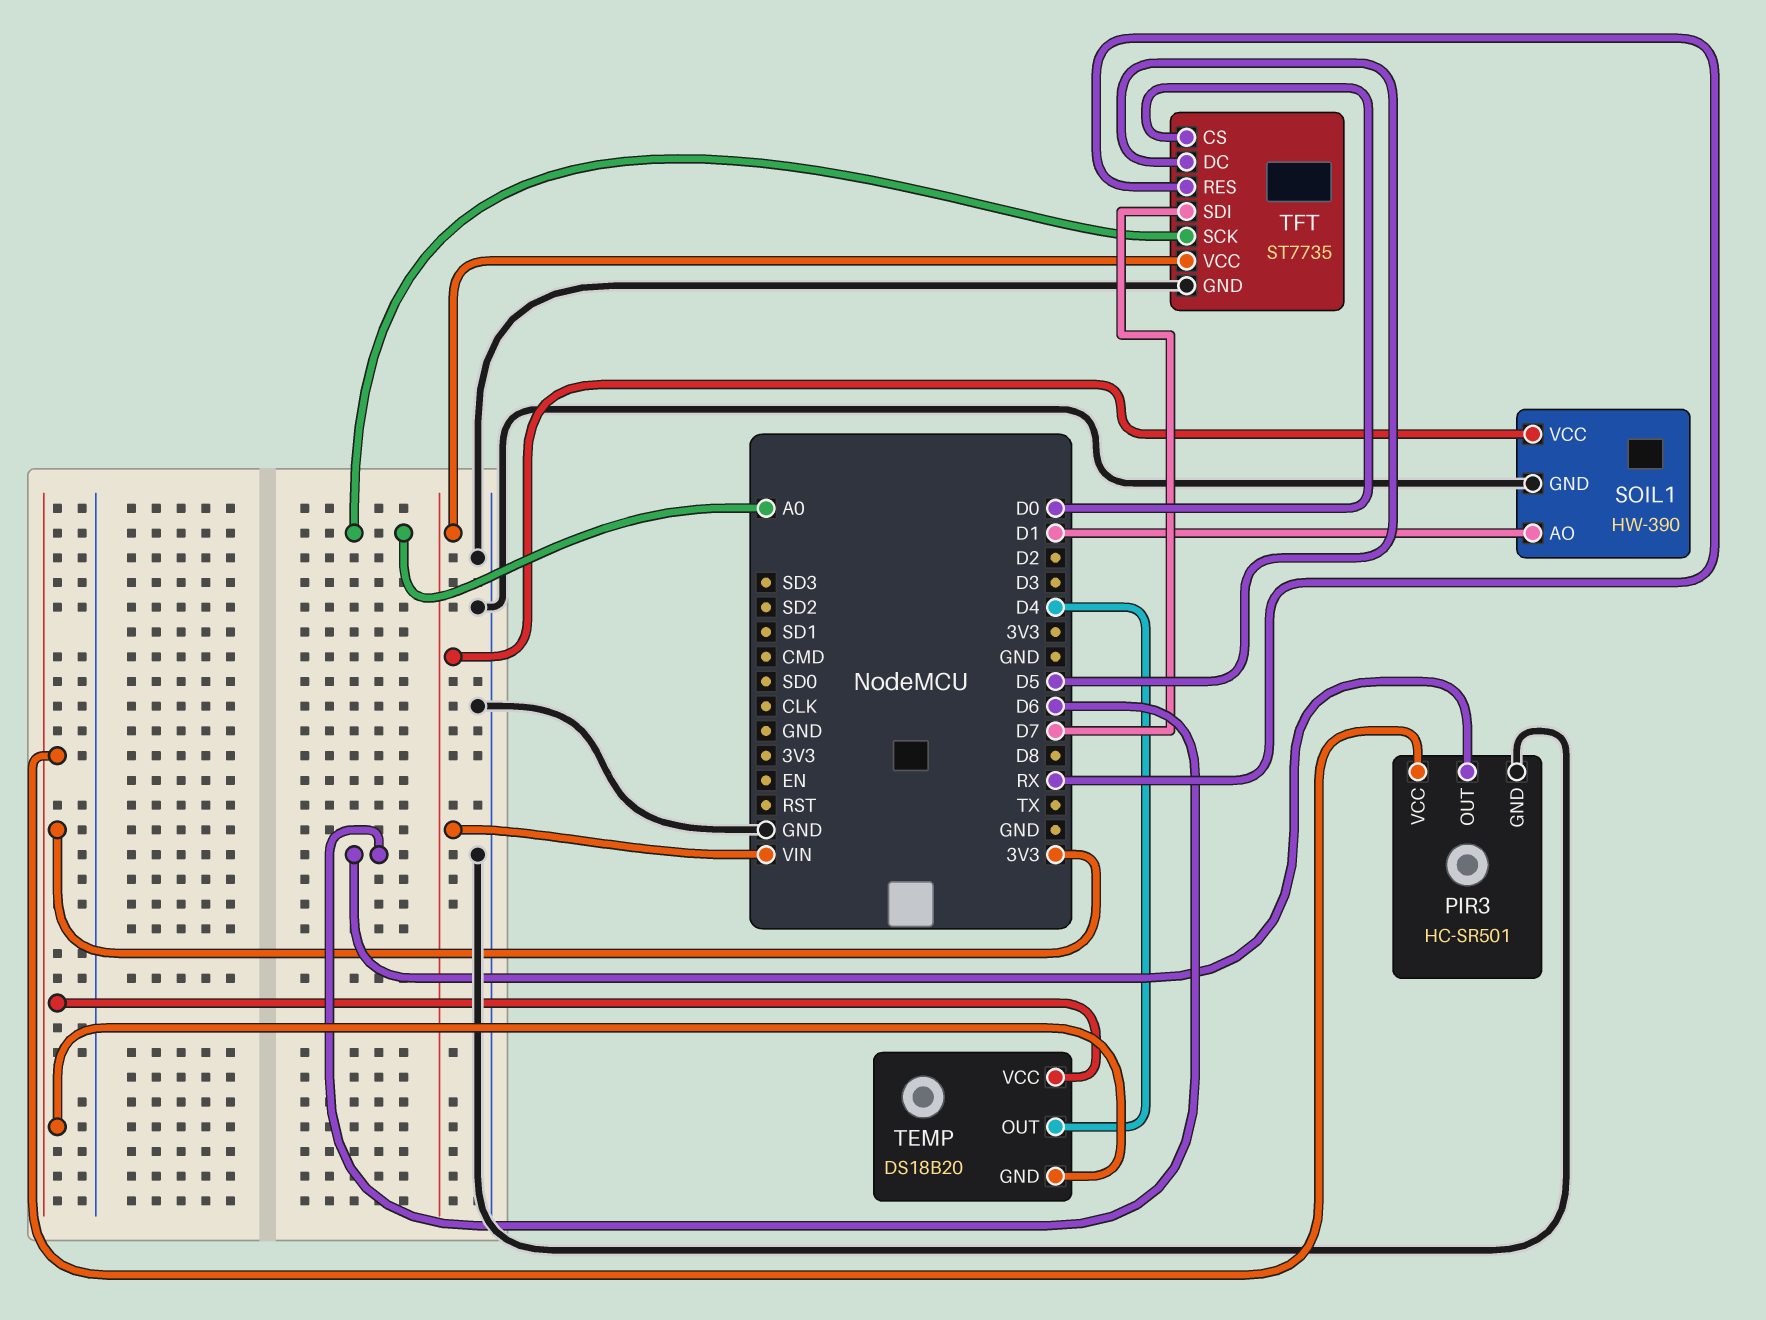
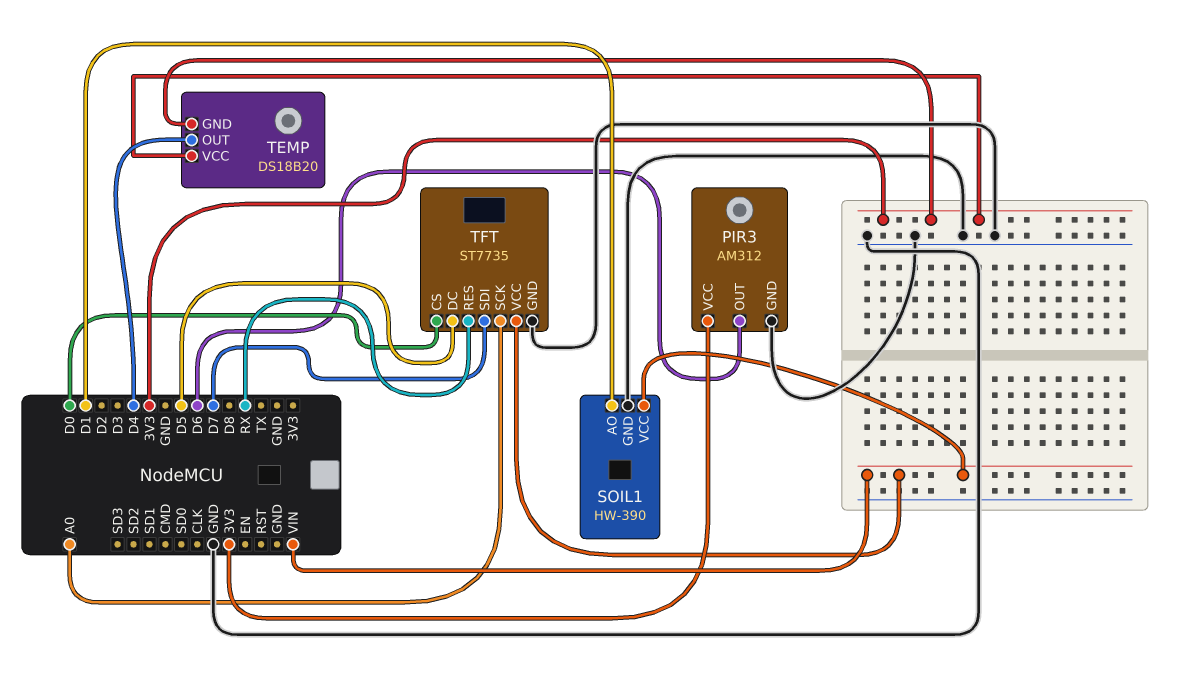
PIR3: HC-SR501 -> AM312

